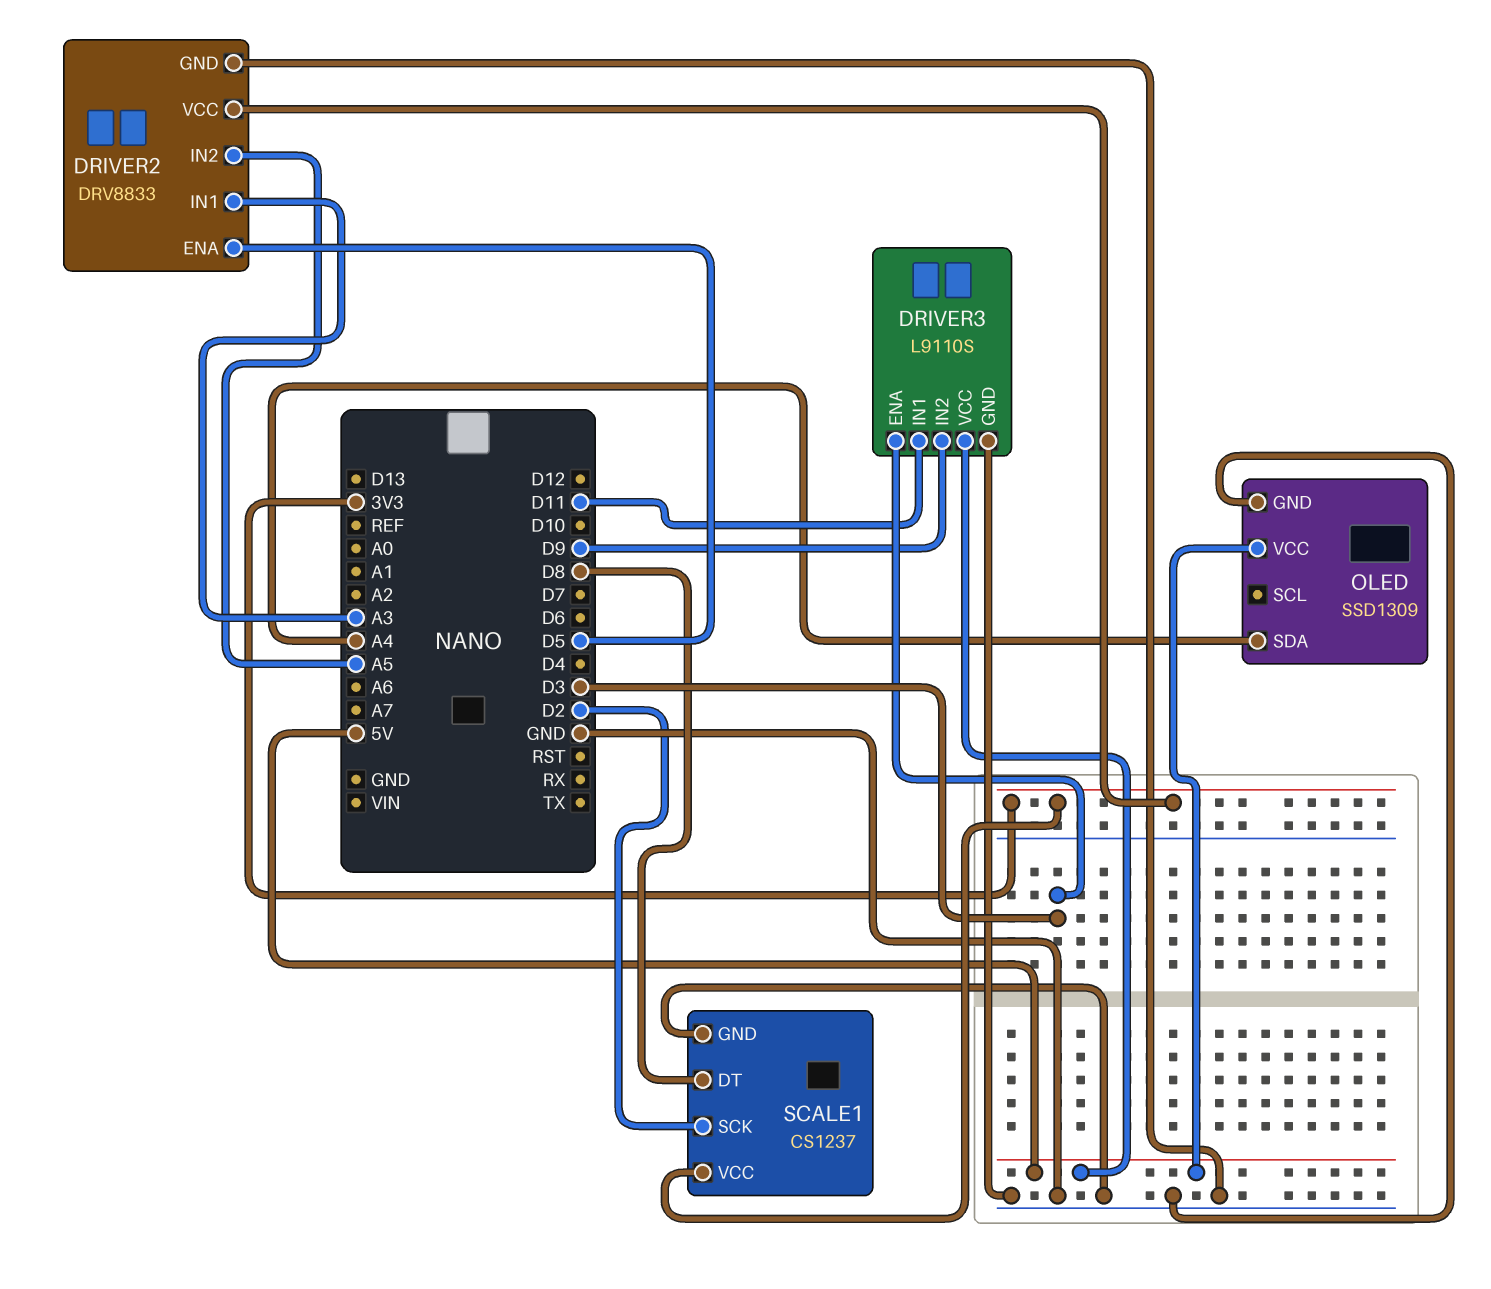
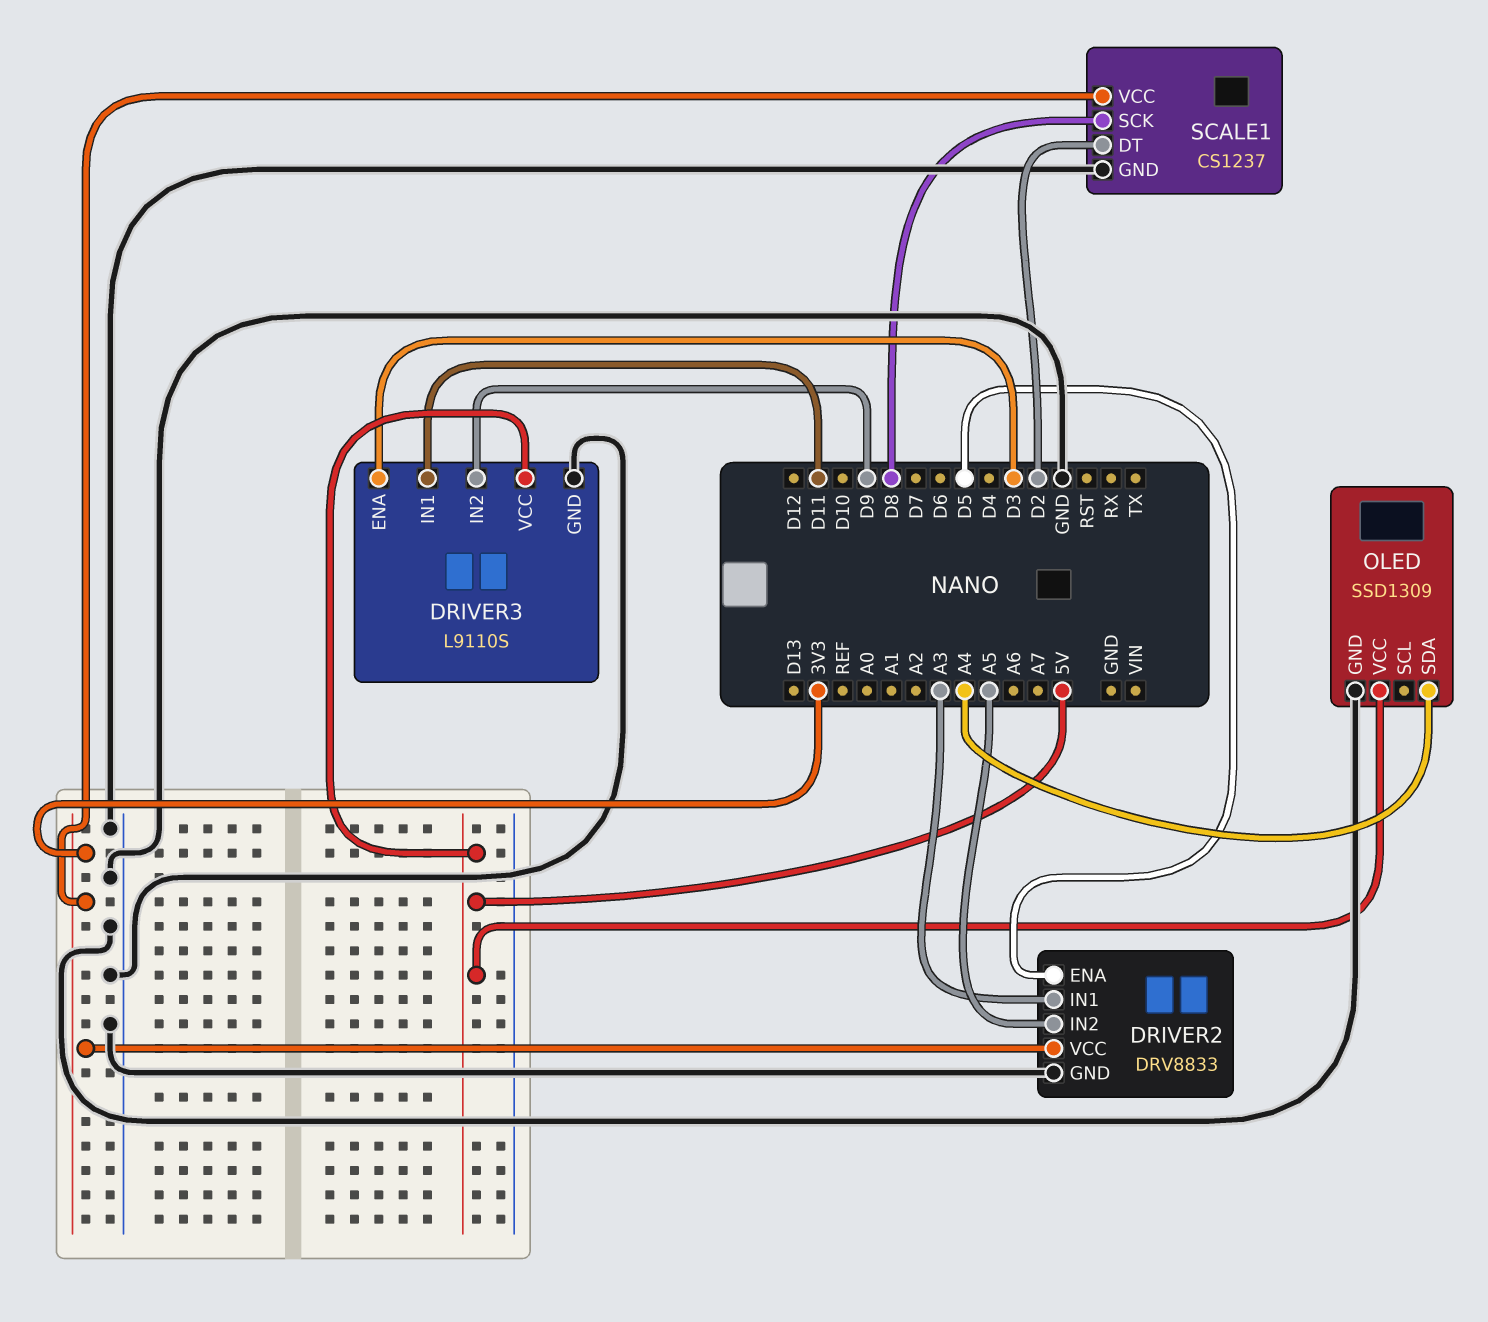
SCALE1 pin DT: D8 -> D2
SCALE1 pin SCK: D2 -> D8

